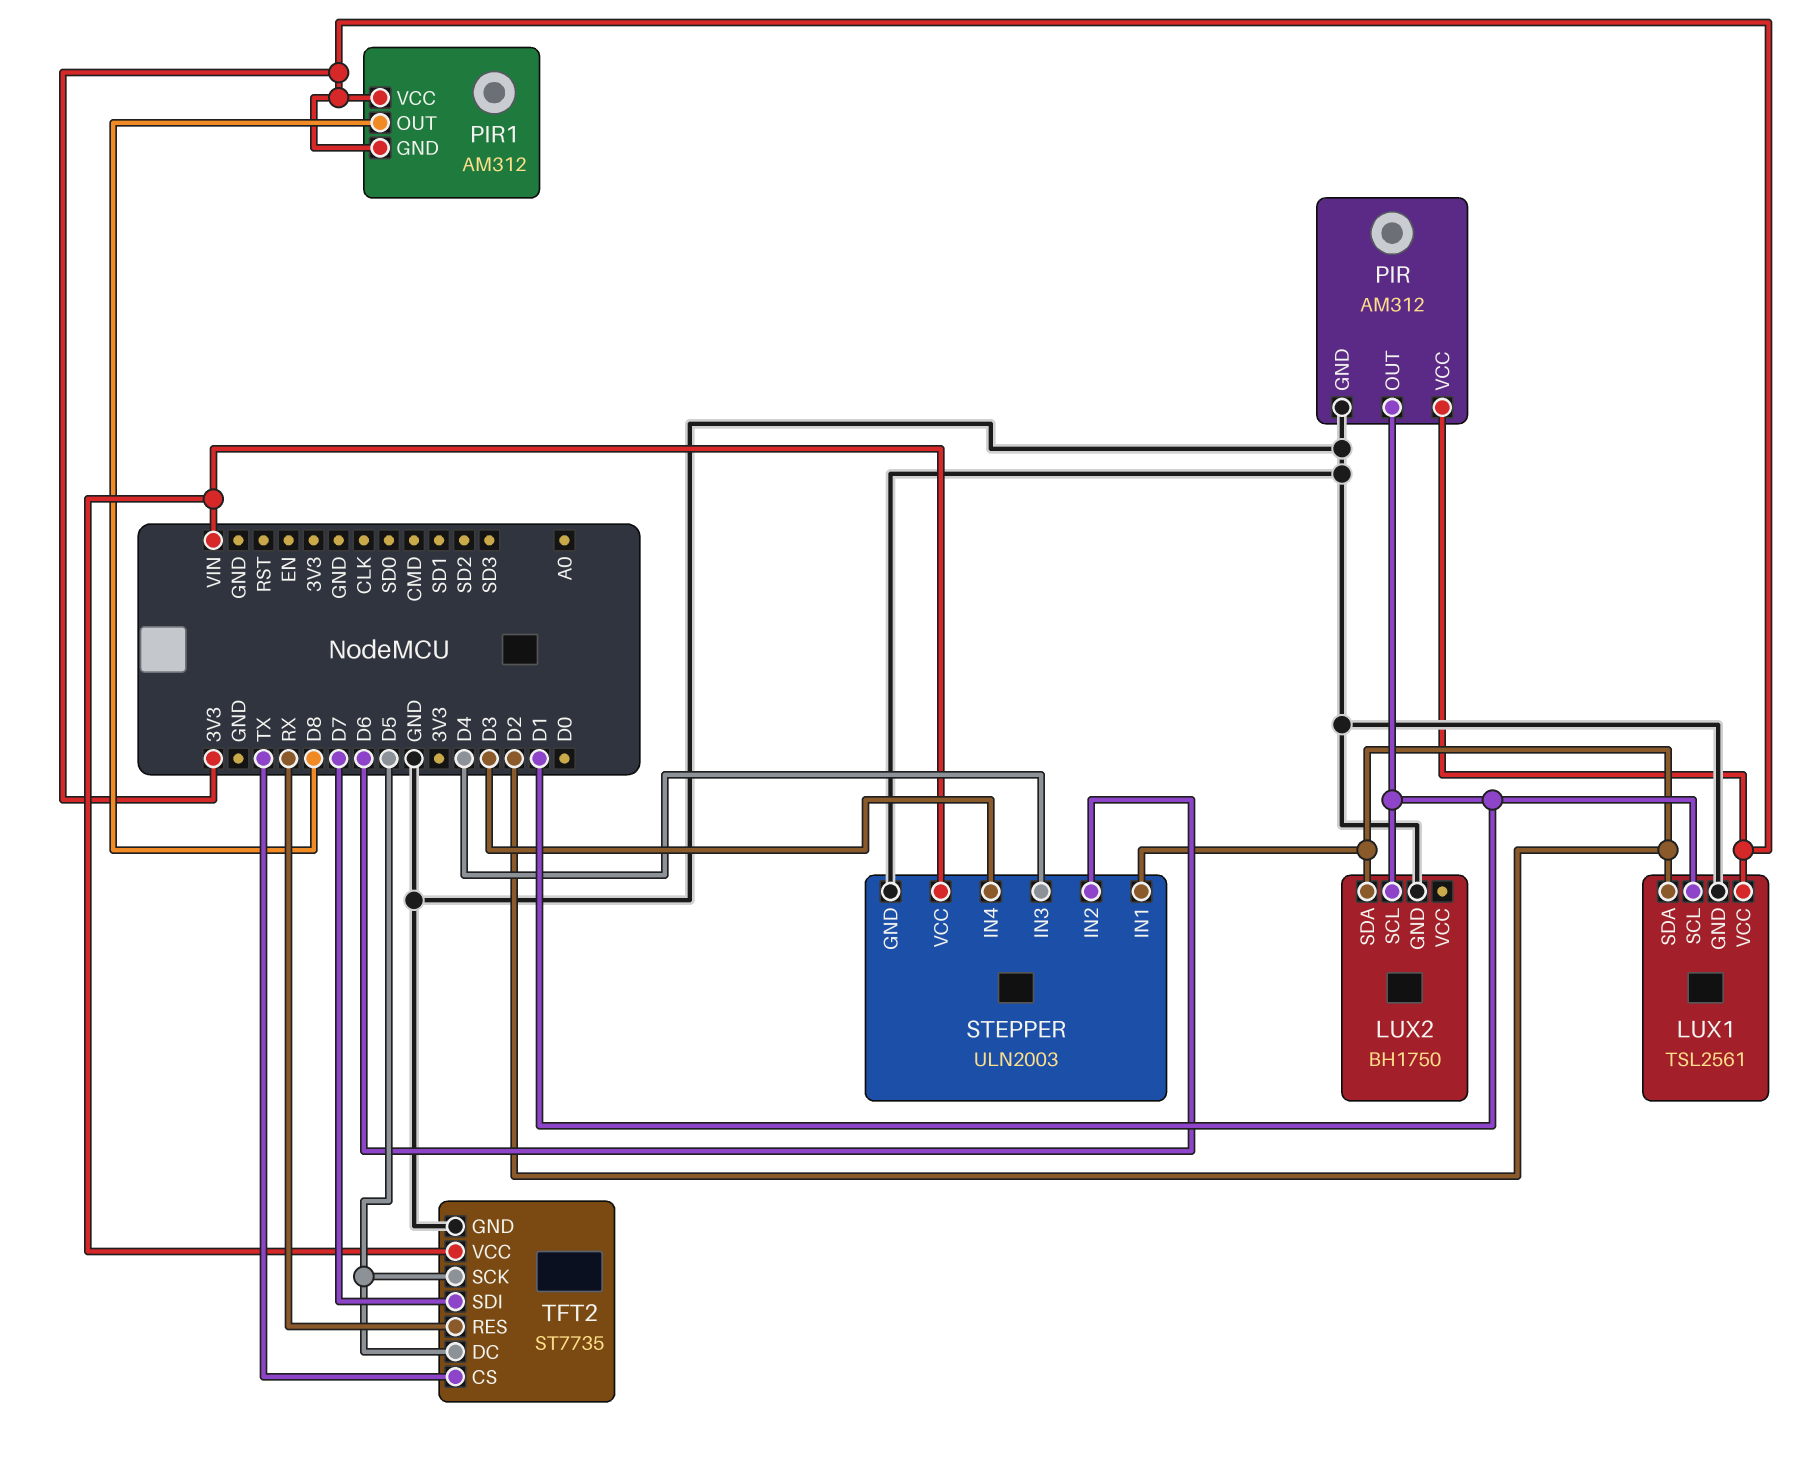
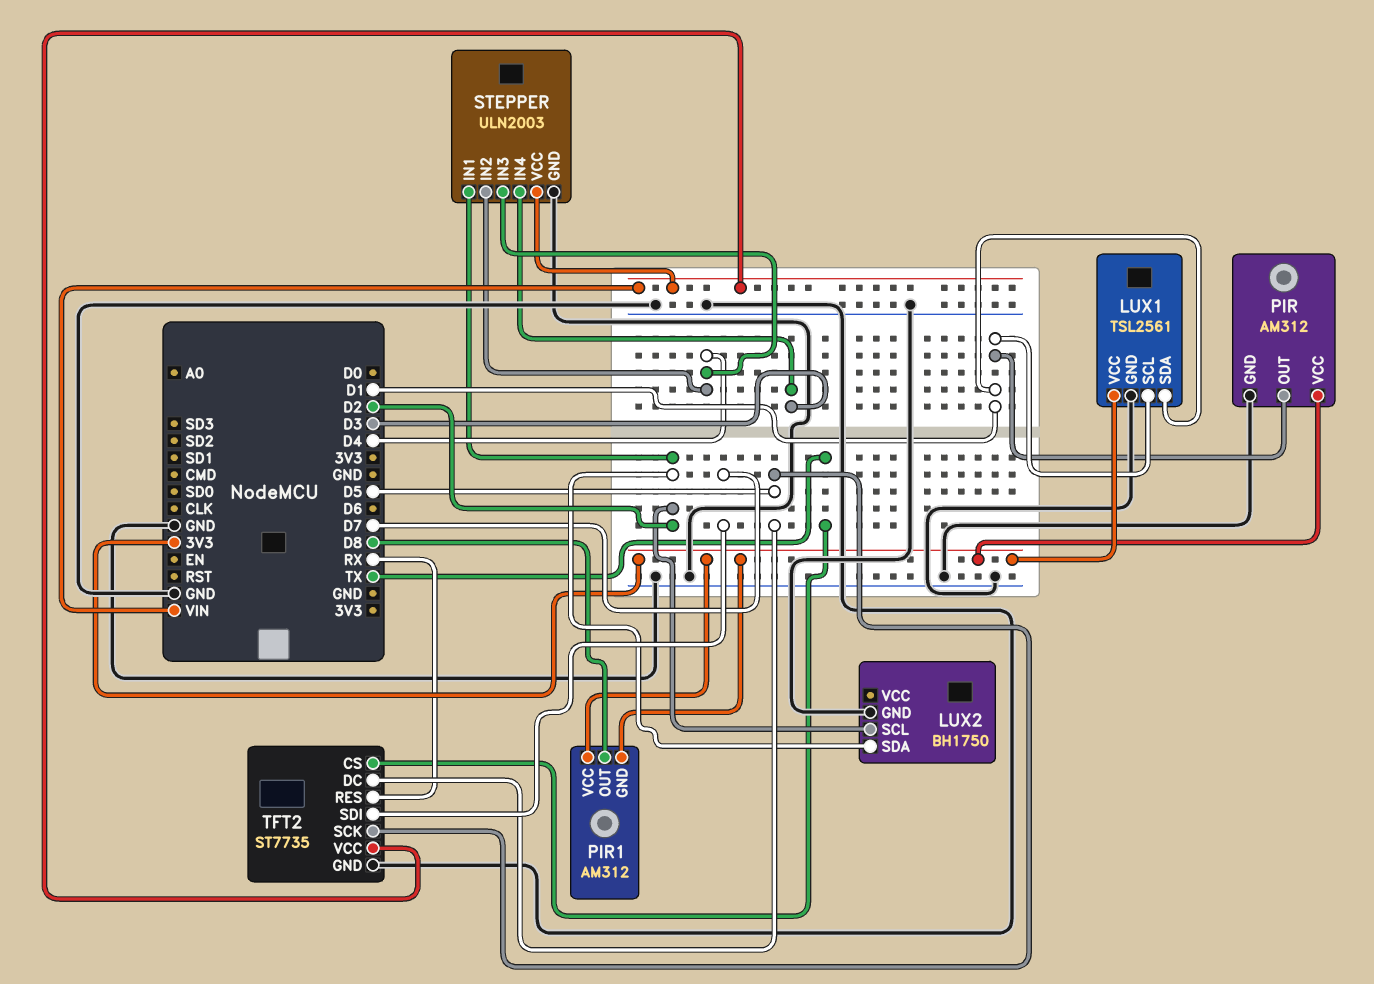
LUX1 pin SDA: D2 -> D1
LUX2 pin SCL: D1 -> D2
STEPPER pin IN2: D6 -> D4

